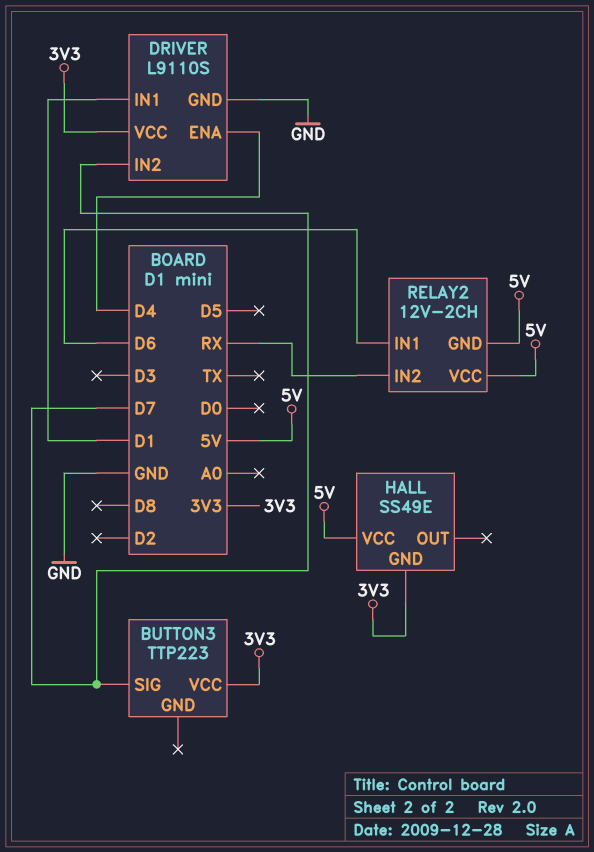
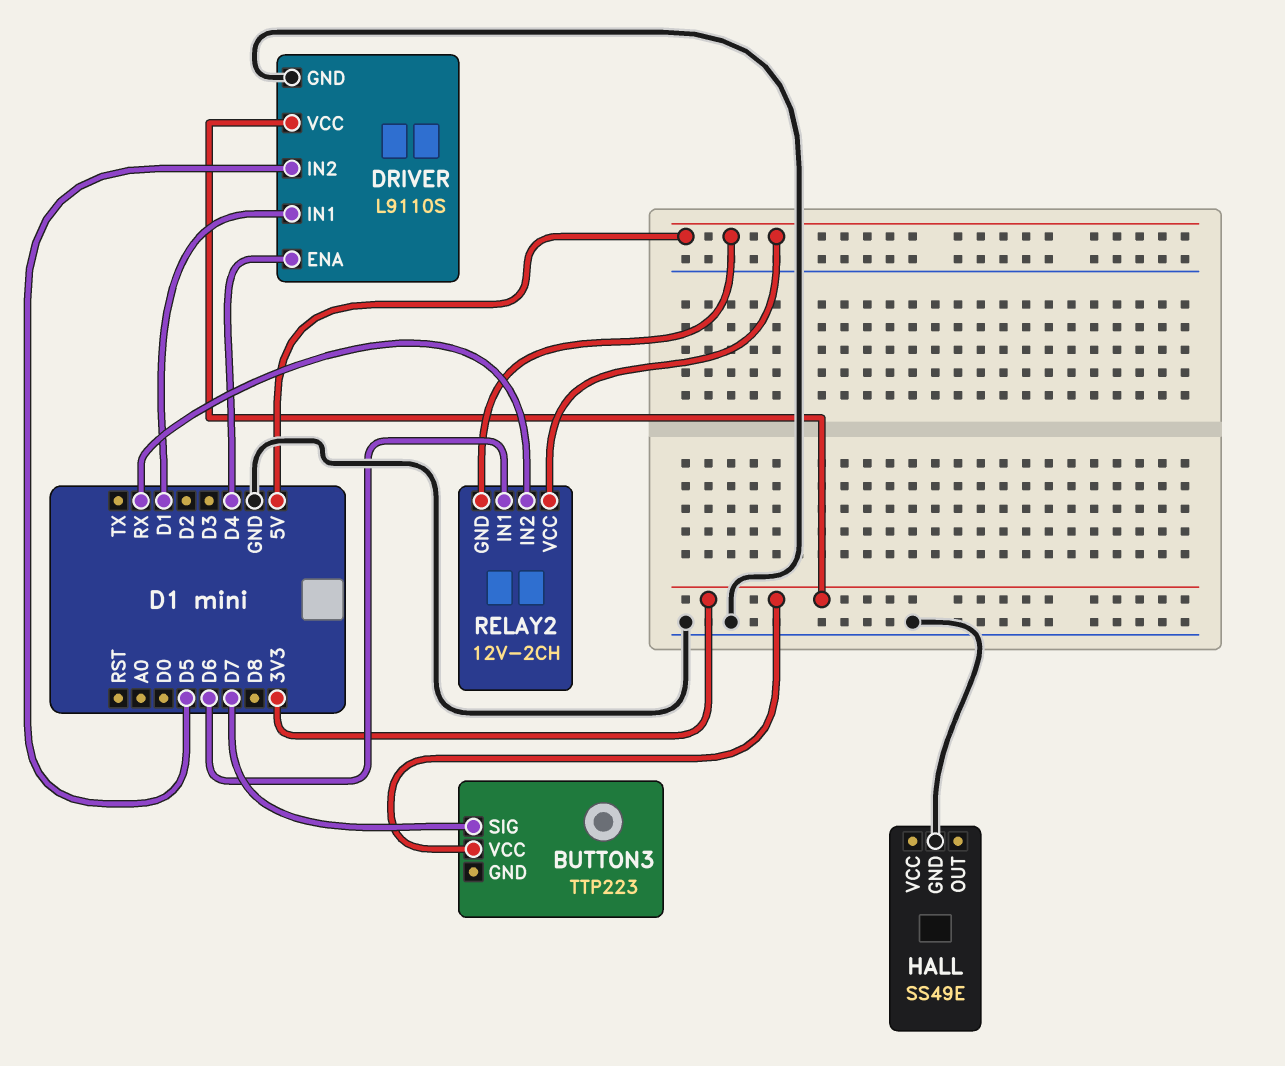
DRIVER pin IN2: D7 -> D5
HALL pin GND: 3V3 -> GND
HALL pin VCC: 5V -> none

